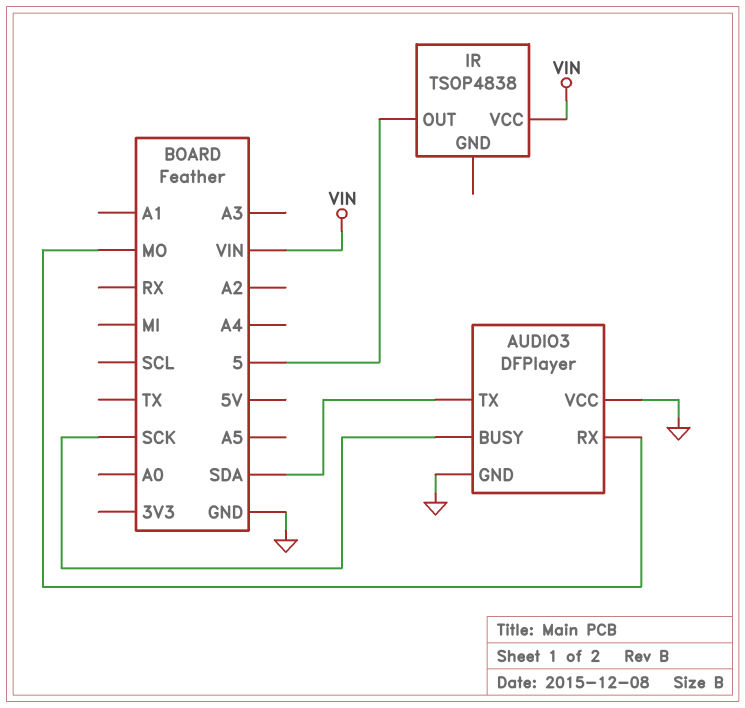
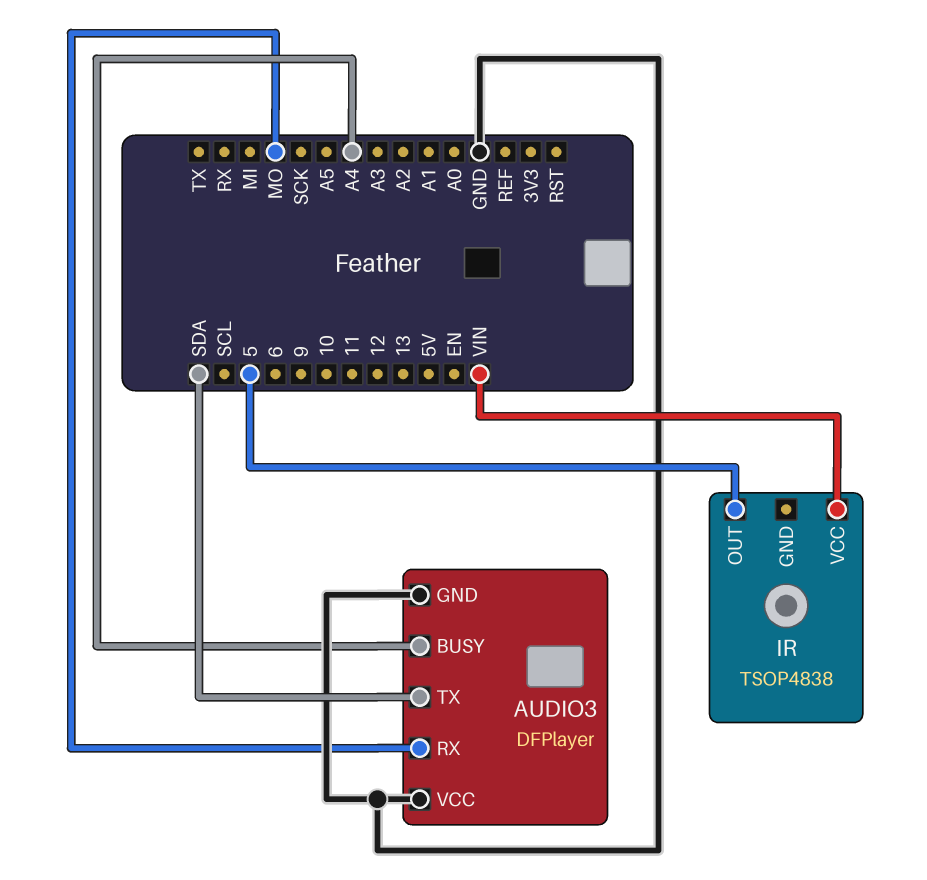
AUDIO3 pin BUSY: SCK -> A4

